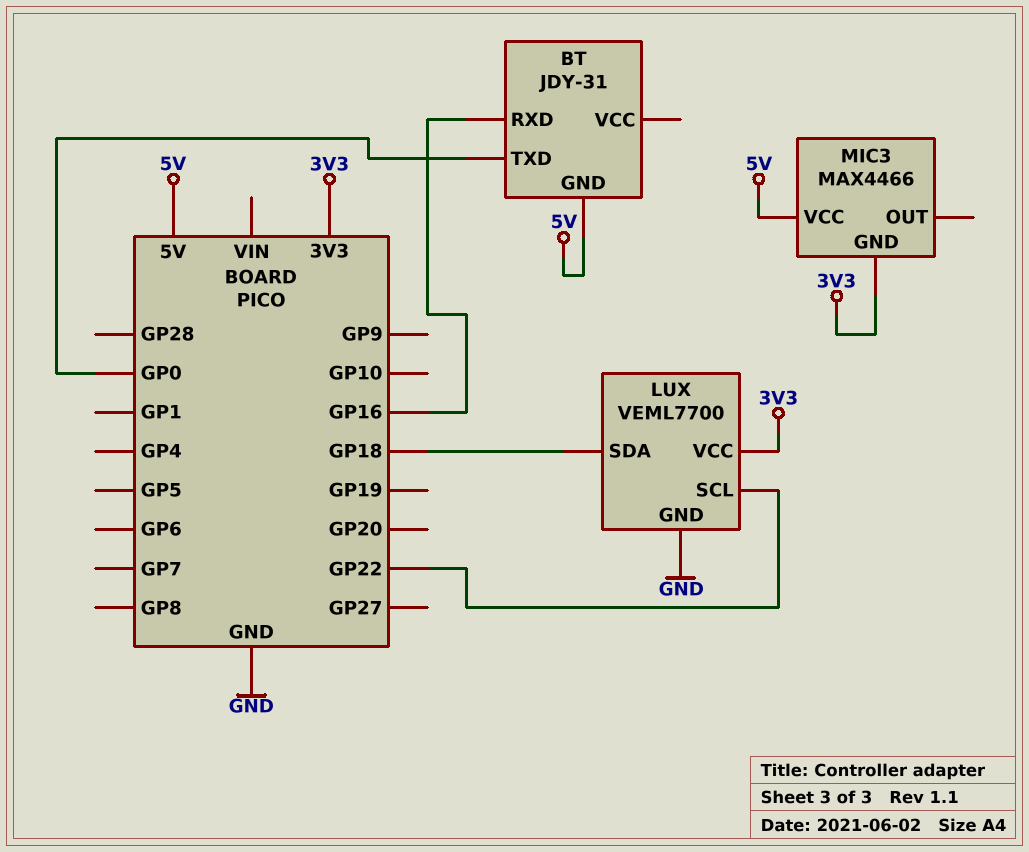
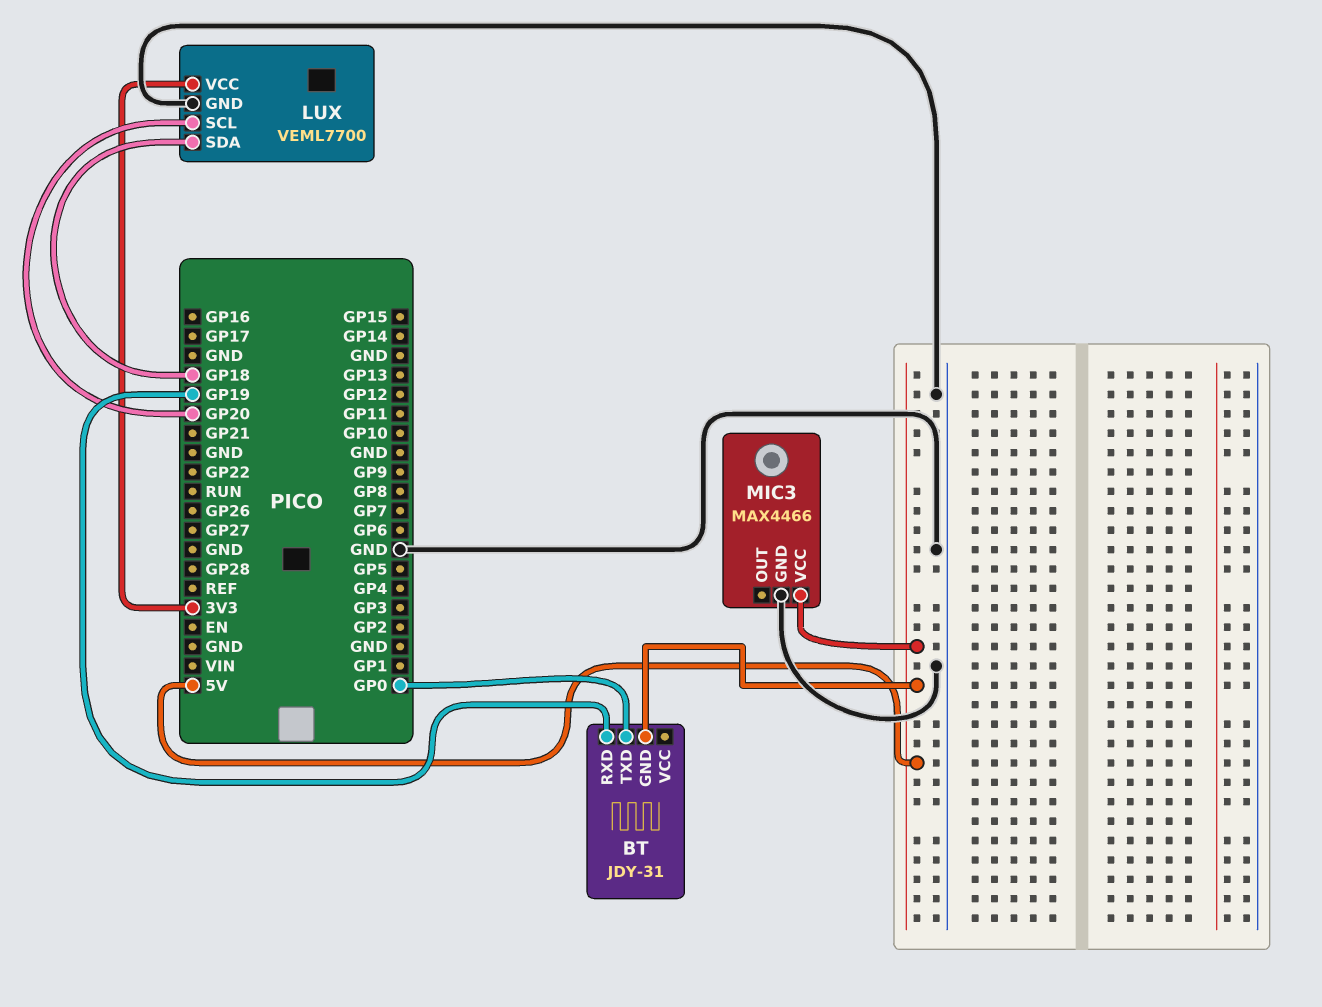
BT pin RXD: GP16 -> GP19
LUX pin SCL: GP22 -> GP20
MIC3 pin GND: 3V3 -> GND

